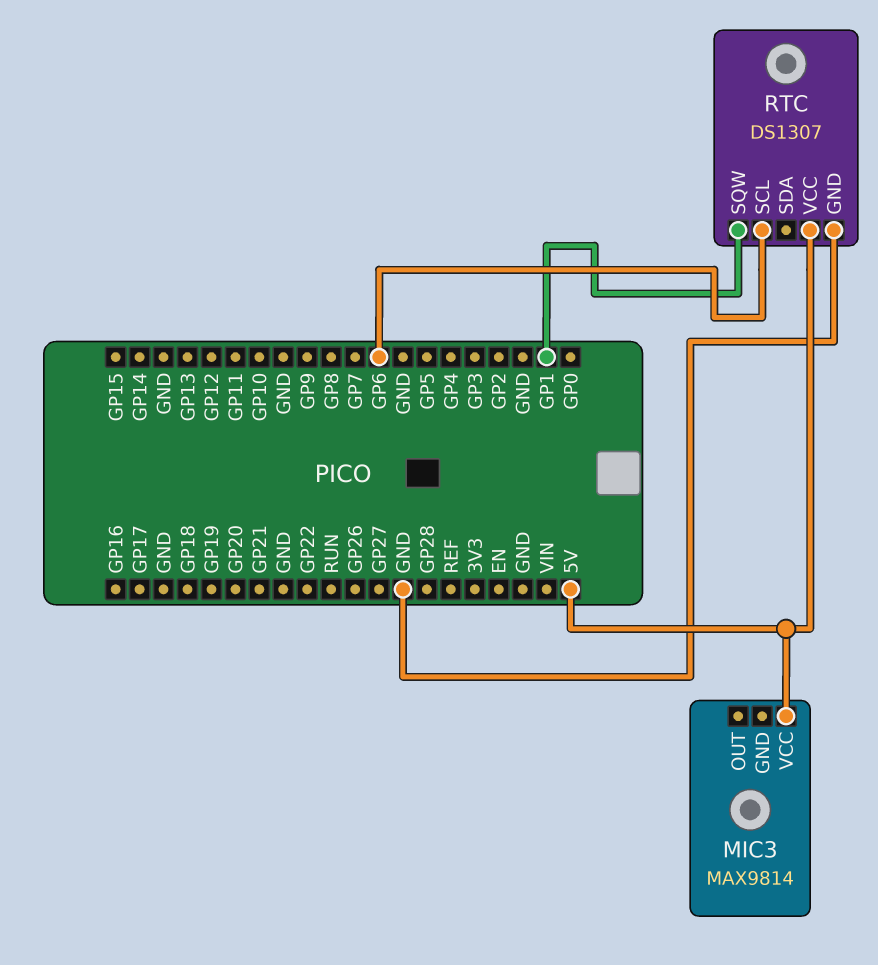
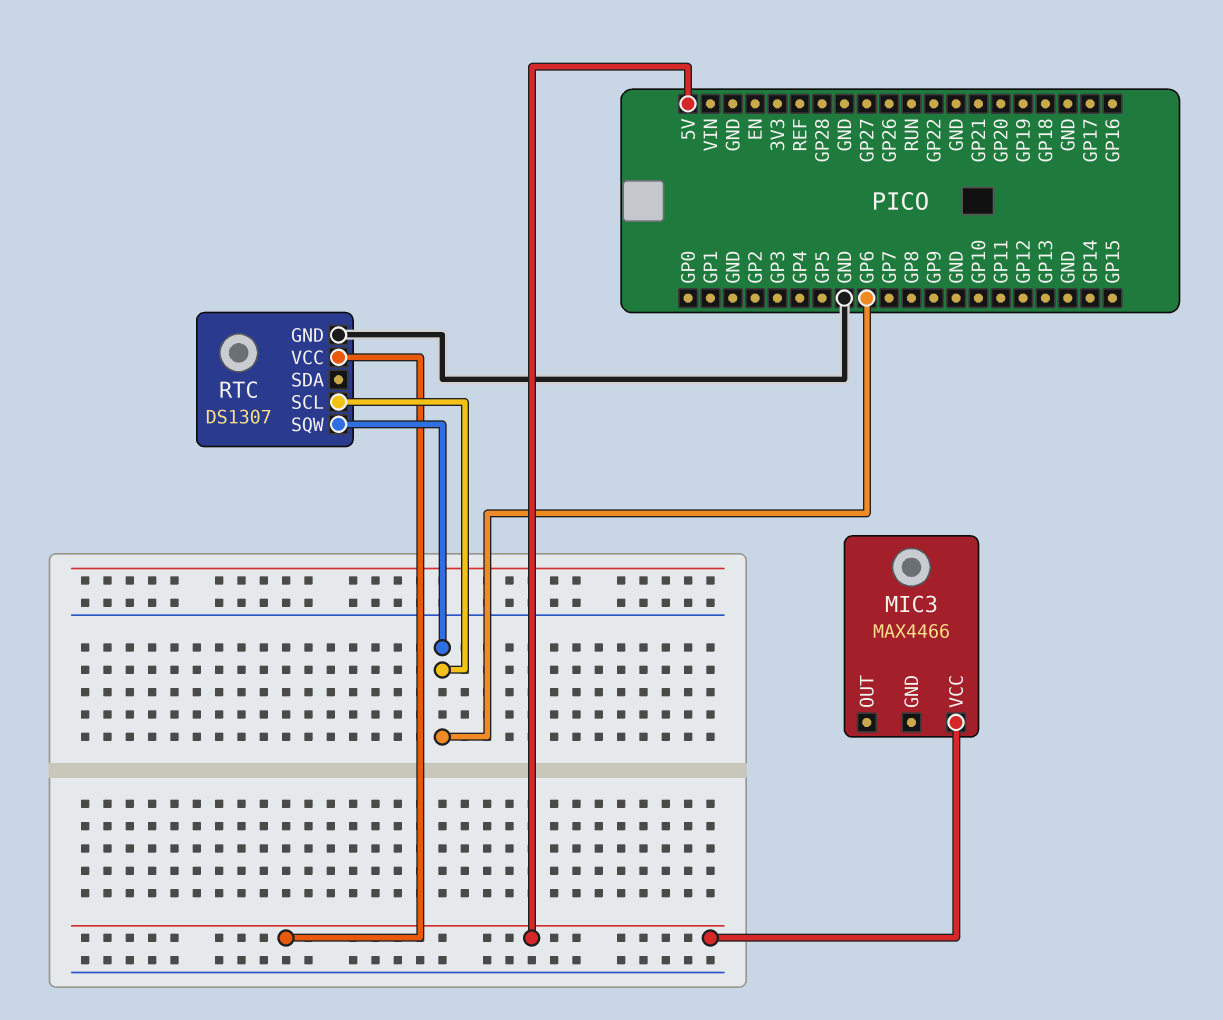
MIC3: MAX9814 -> MAX4466
RTC pin SQW: GP1 -> GP6

